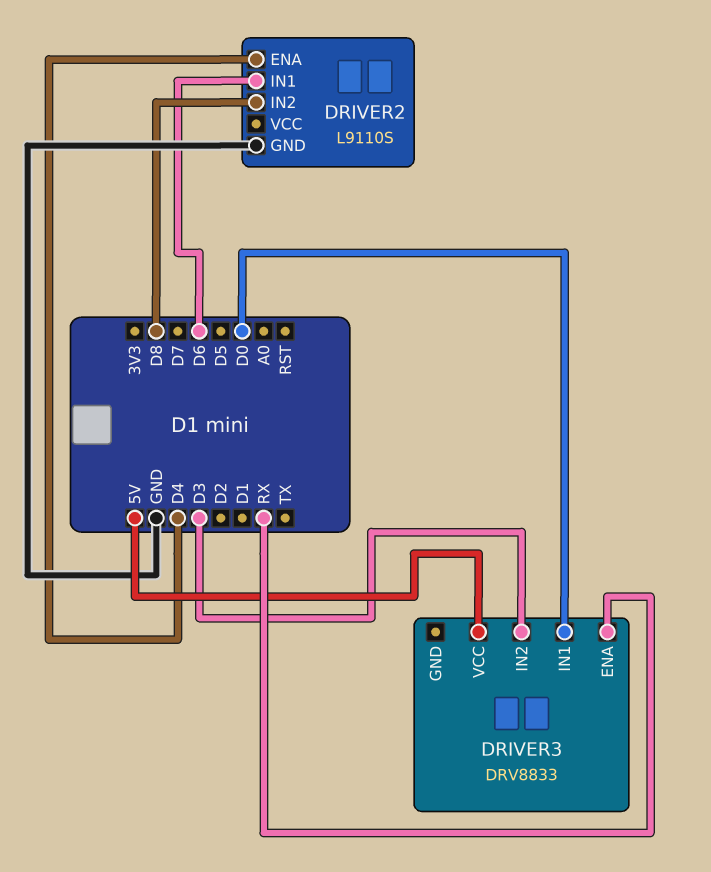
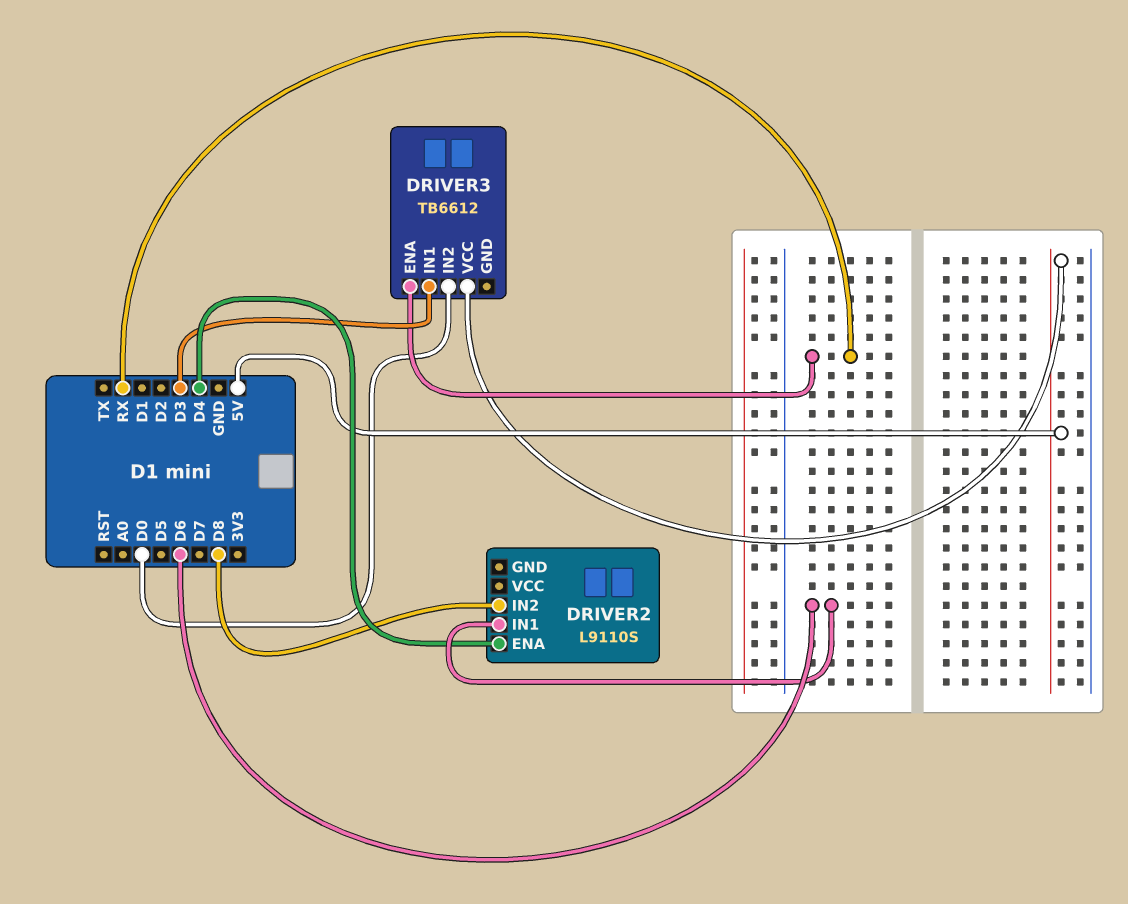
DRIVER2 pin GND: GND -> none
DRIVER3: DRV8833 -> TB6612
DRIVER3 pin IN1: D0 -> D3
DRIVER3 pin IN2: D3 -> D0

